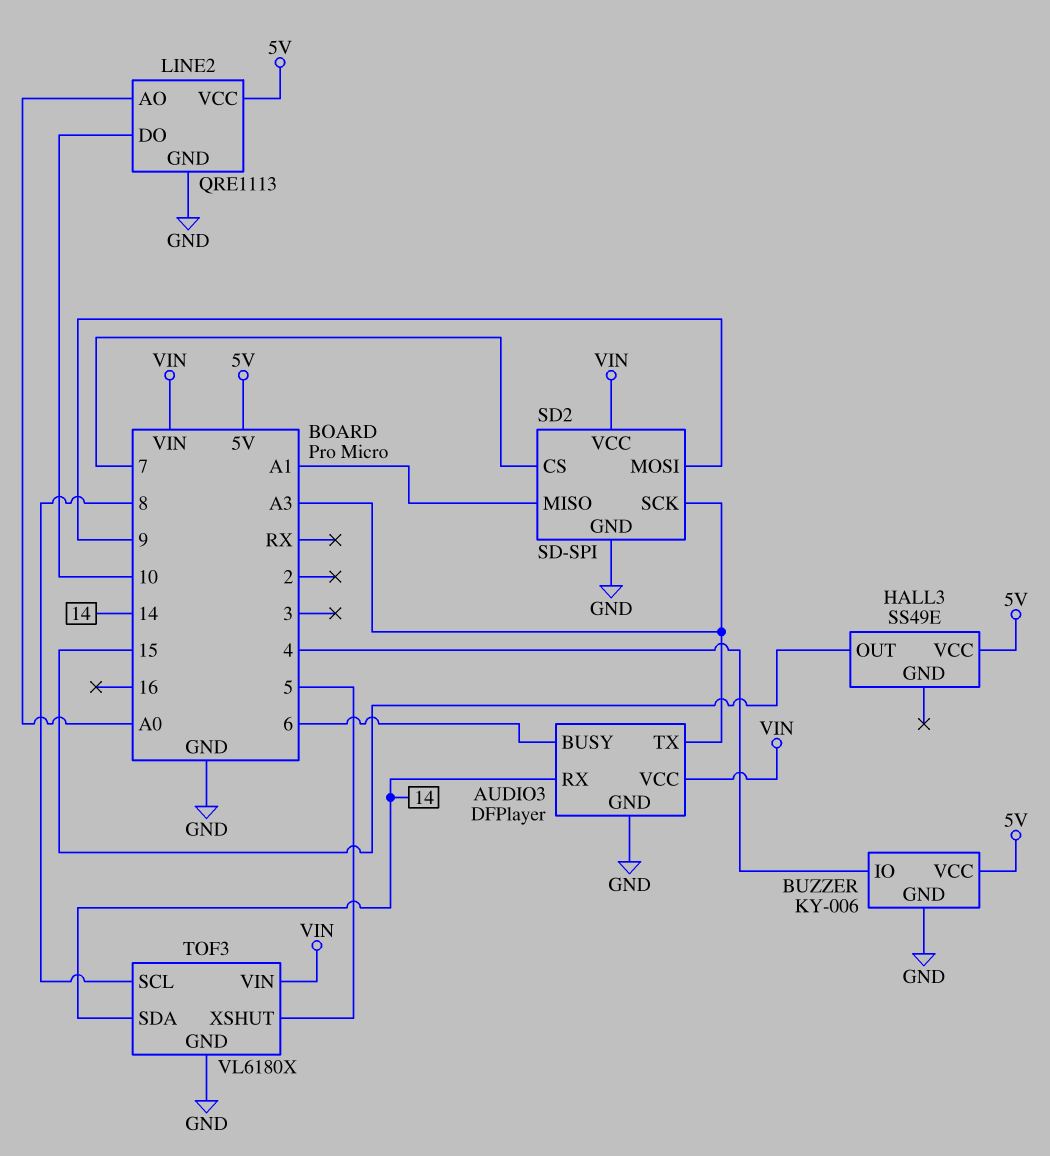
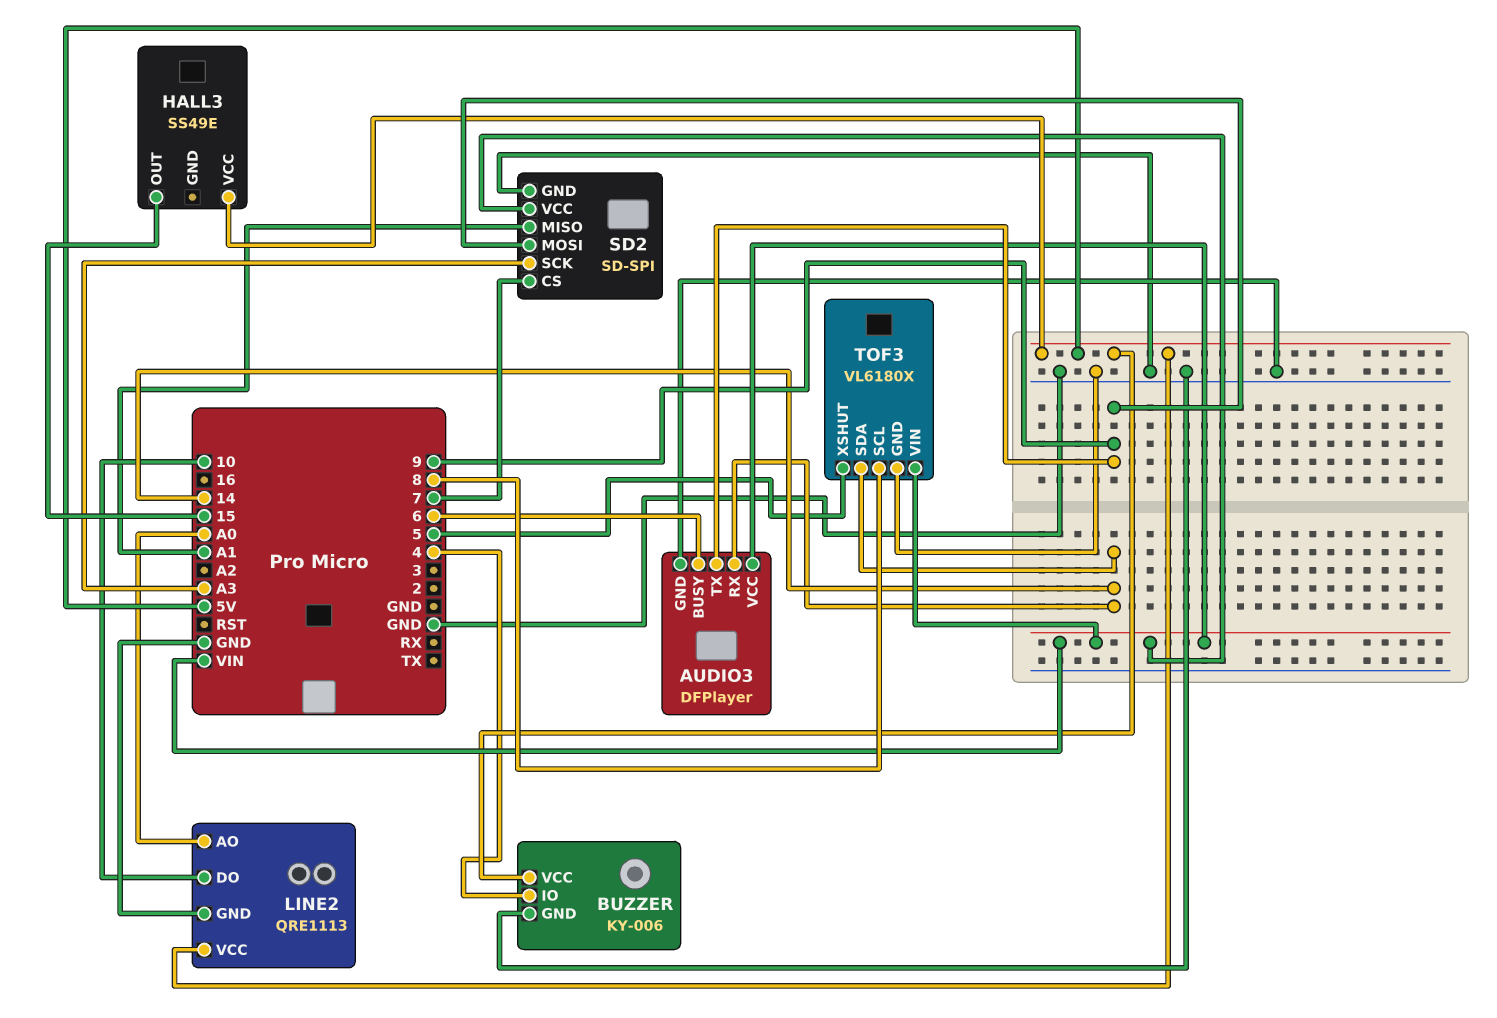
AUDIO3 pin TX: A3 -> 9

